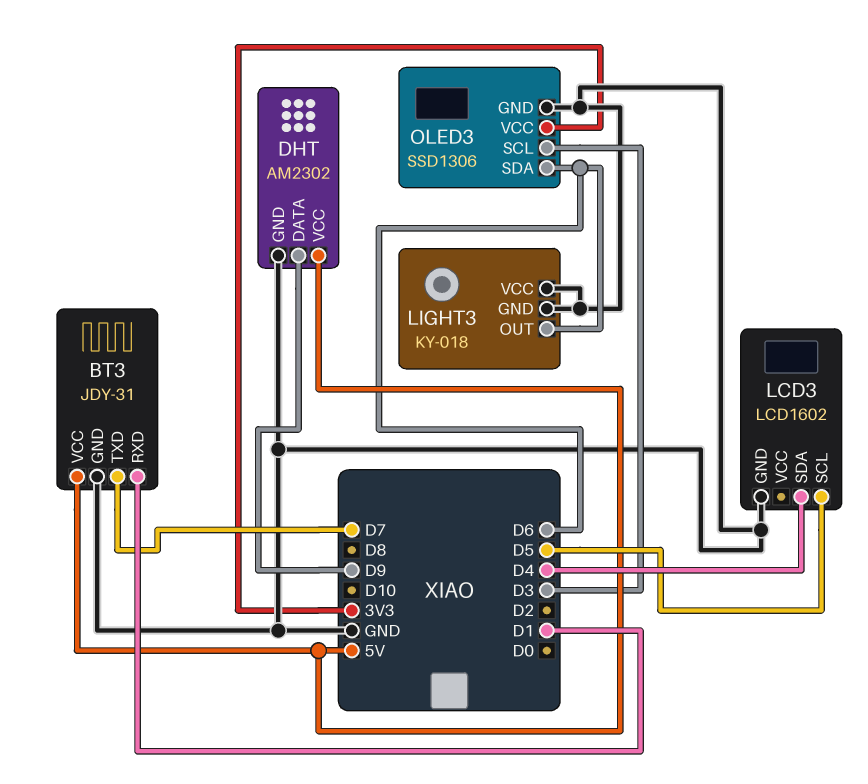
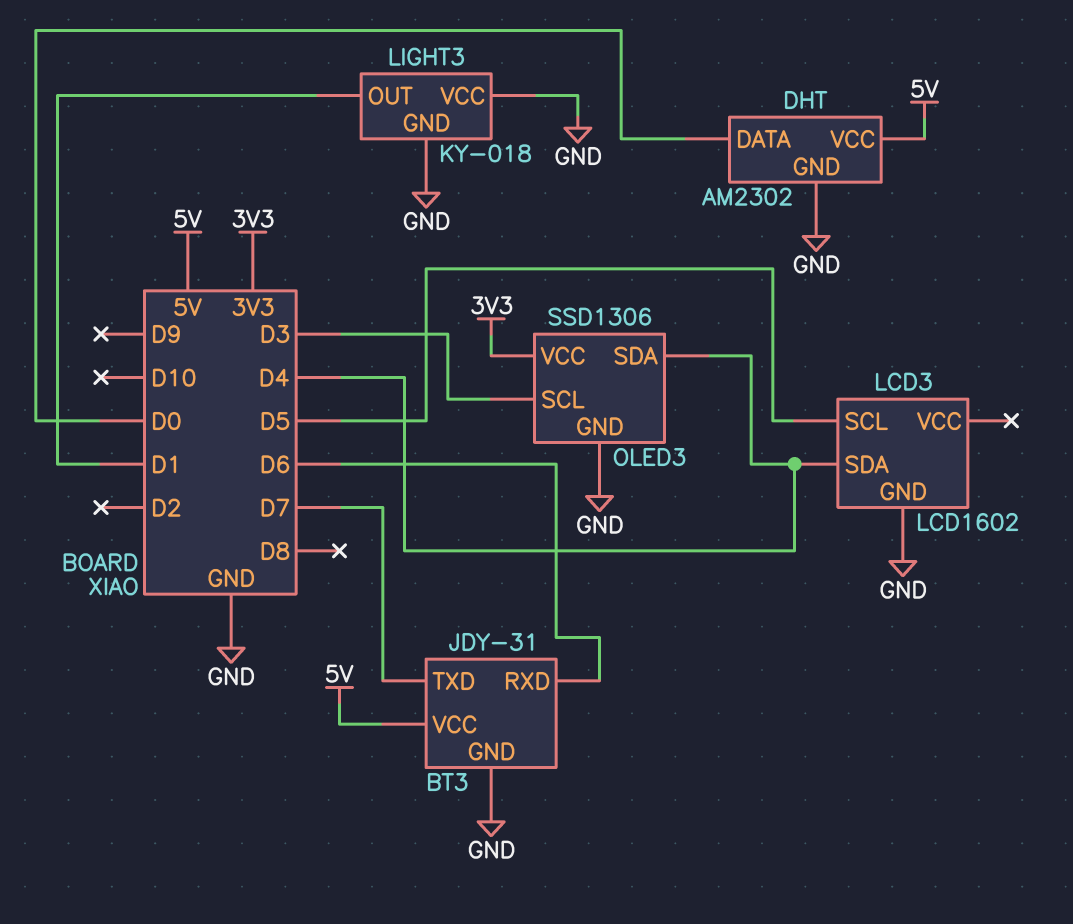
BT3 pin RXD: D1 -> D6
DHT pin DATA: D9 -> D0
LIGHT3 pin OUT: D6 -> D1
OLED3 pin SDA: D6 -> D4

